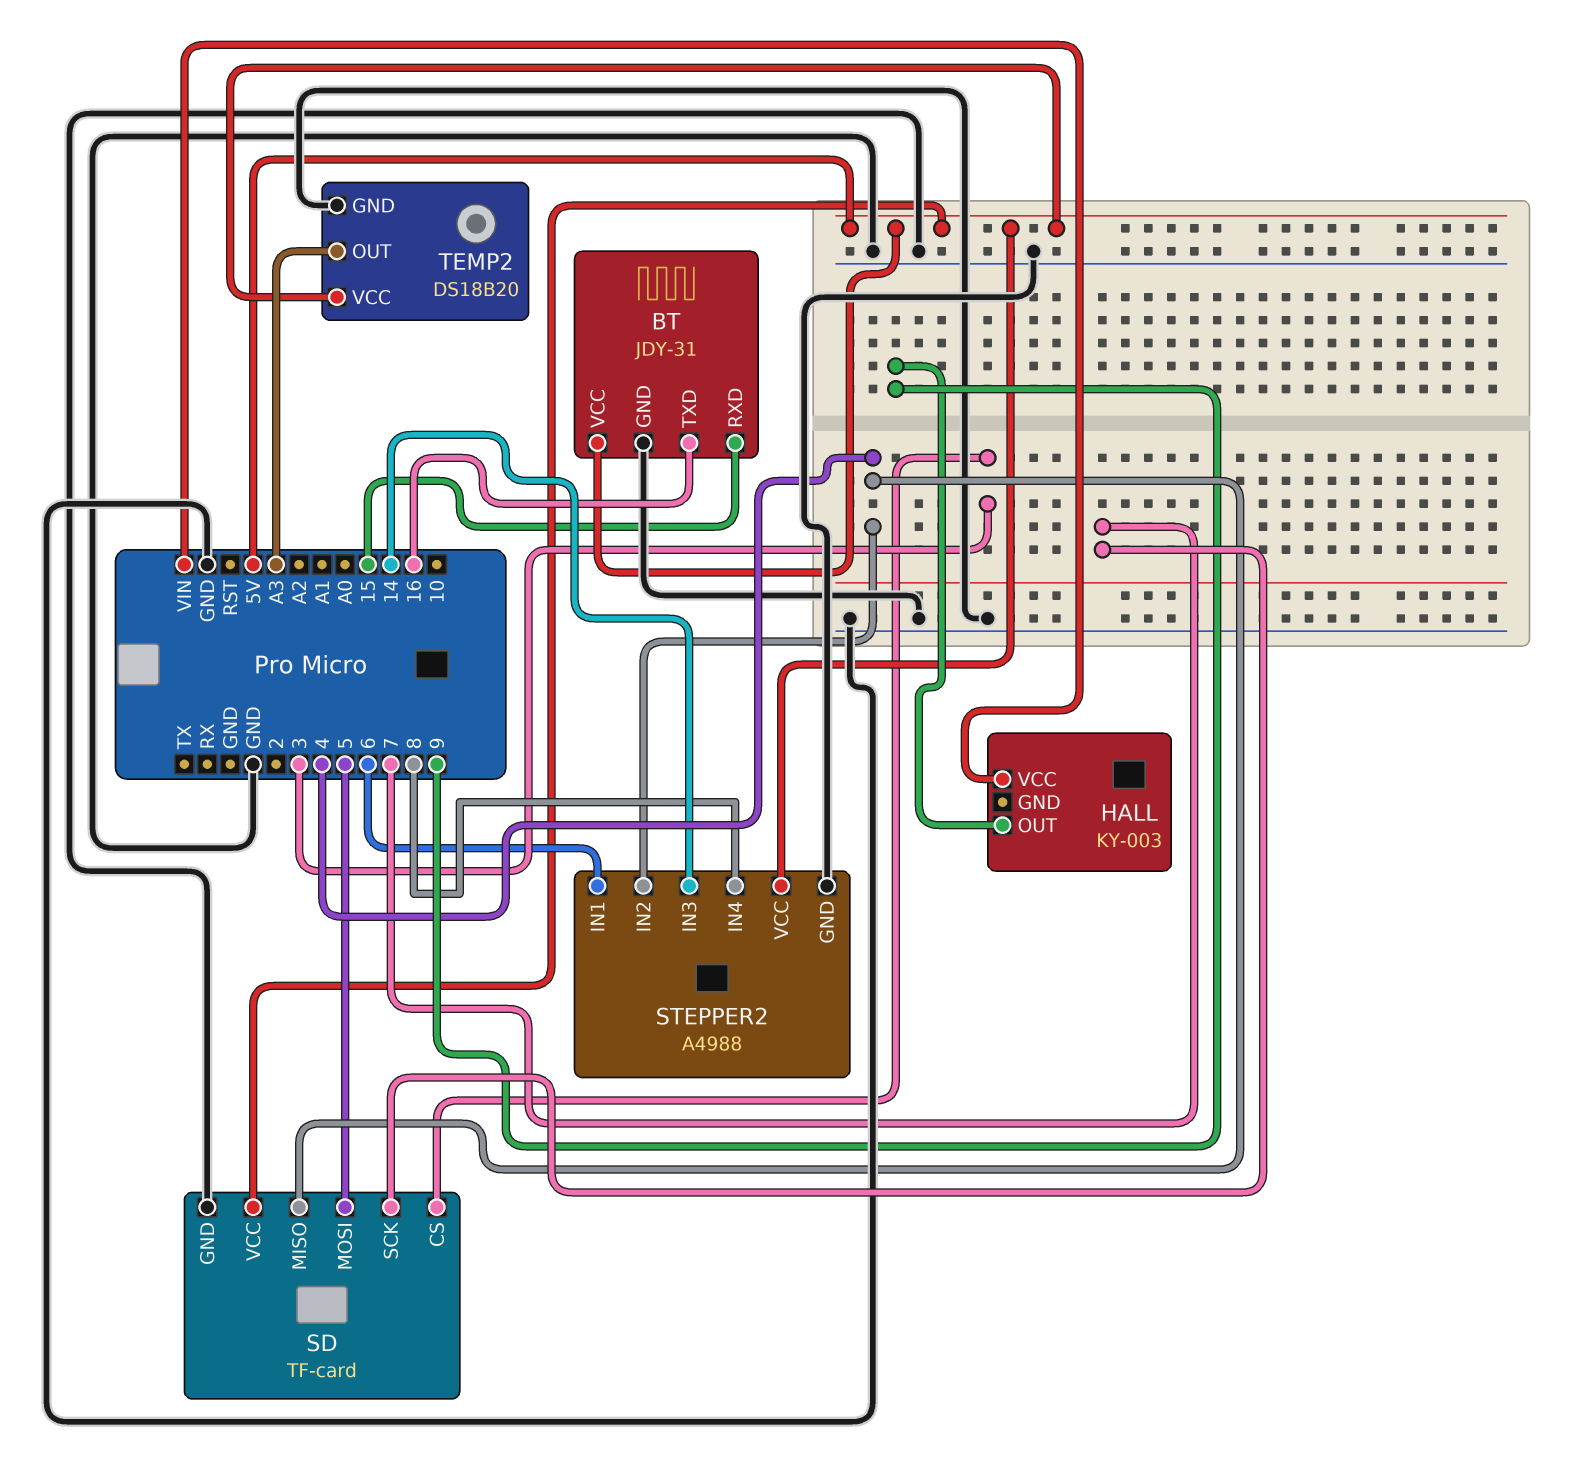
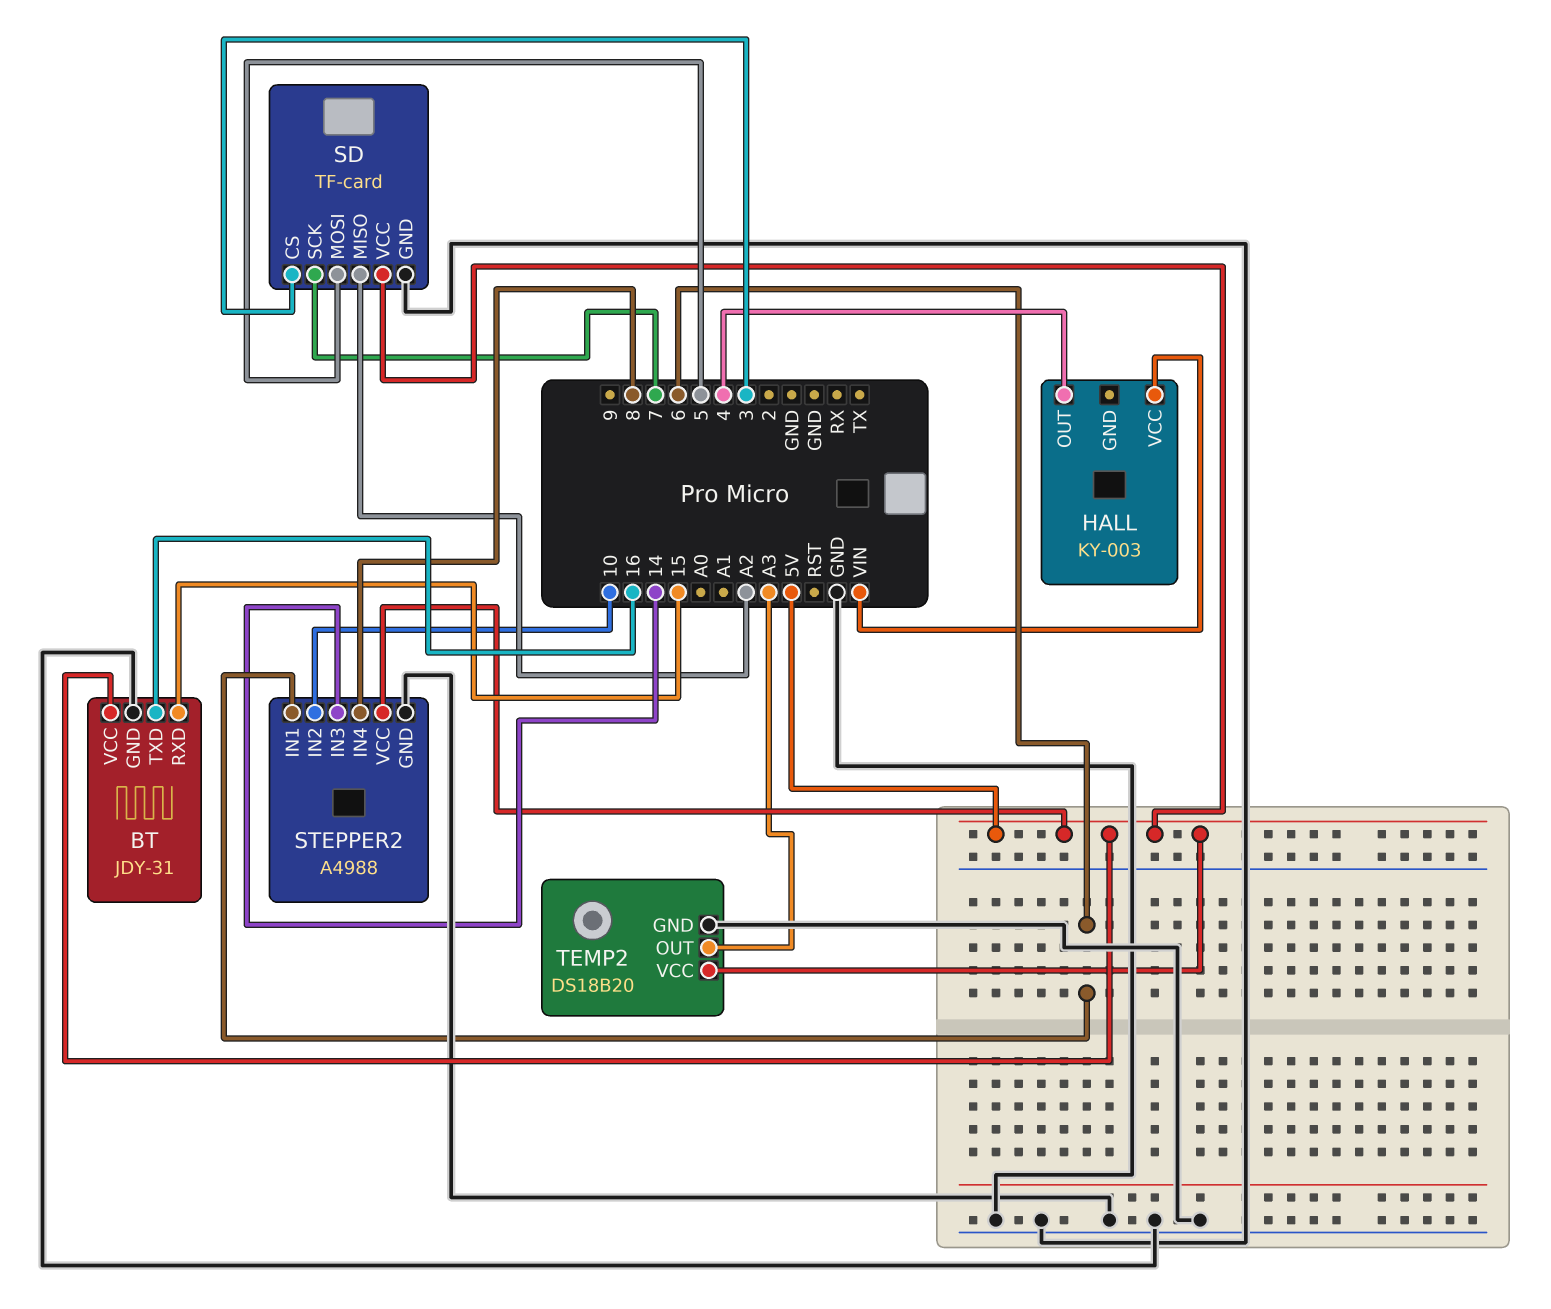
HALL pin OUT: 9 -> 4
SD pin MISO: 4 -> A2
STEPPER2 pin IN2: 4 -> 10

